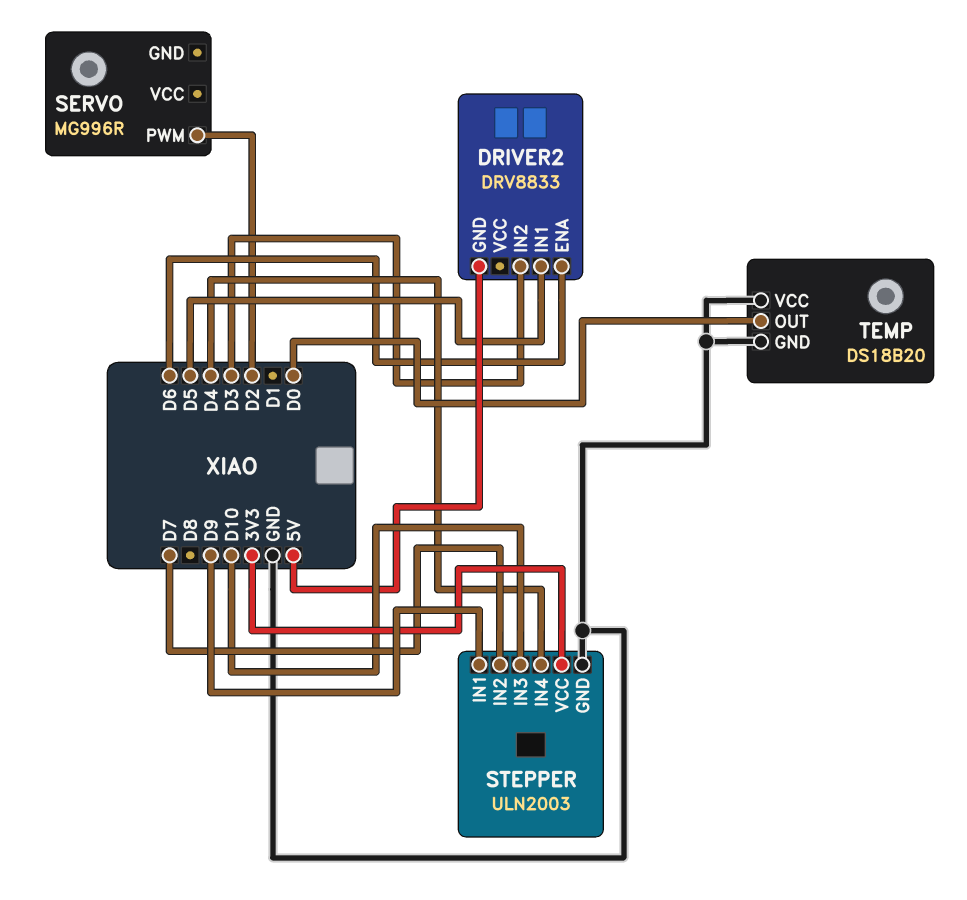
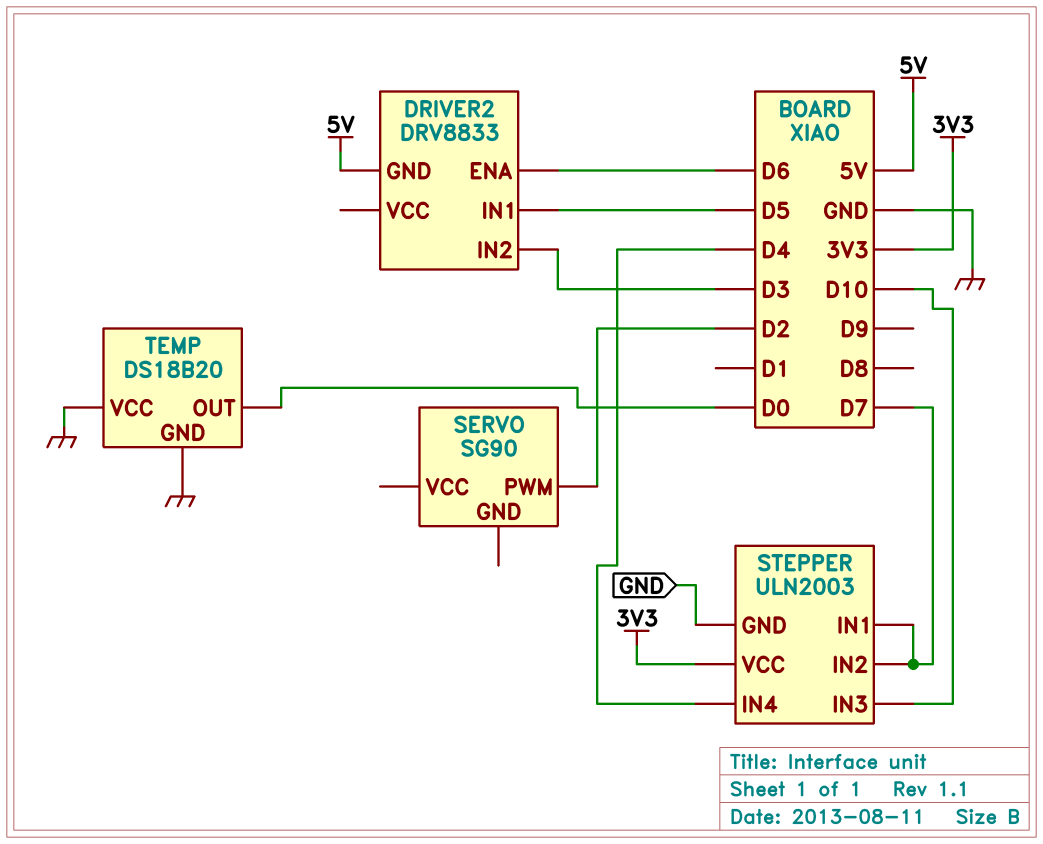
SERVO: MG996R -> SG90
STEPPER pin IN1: D9 -> D7

